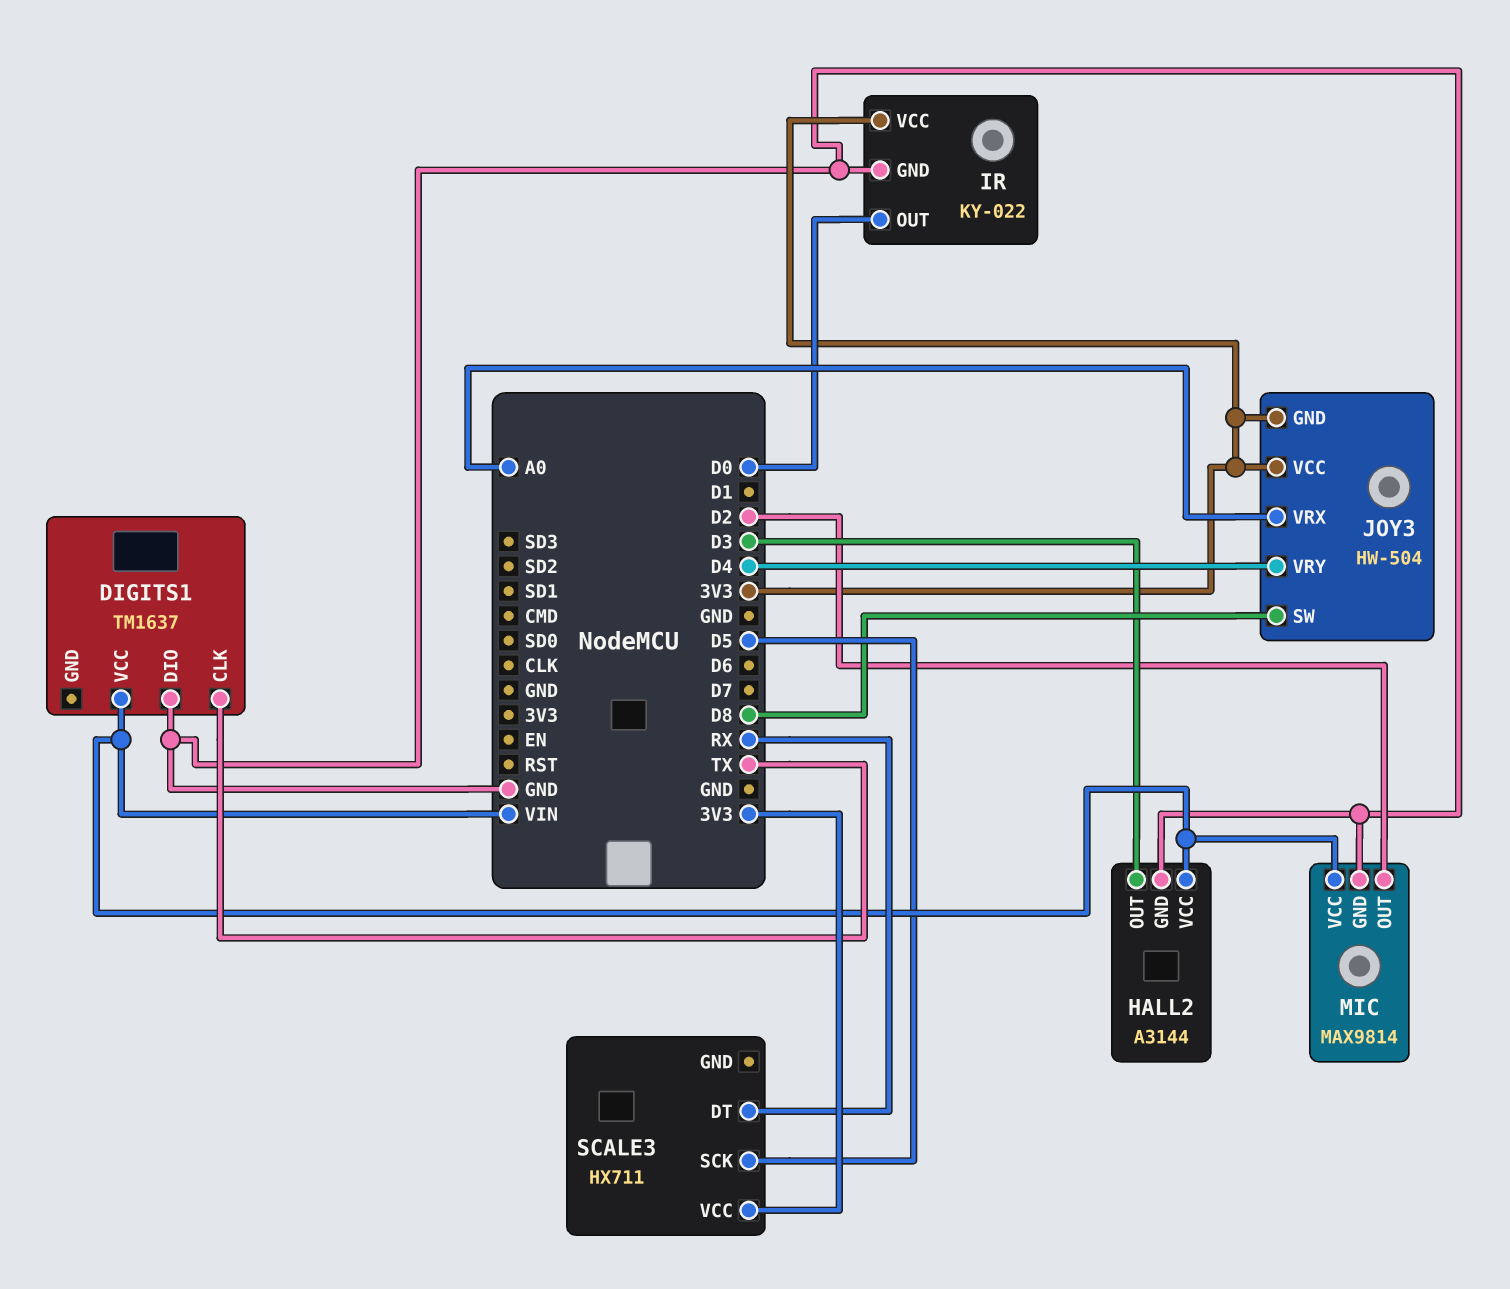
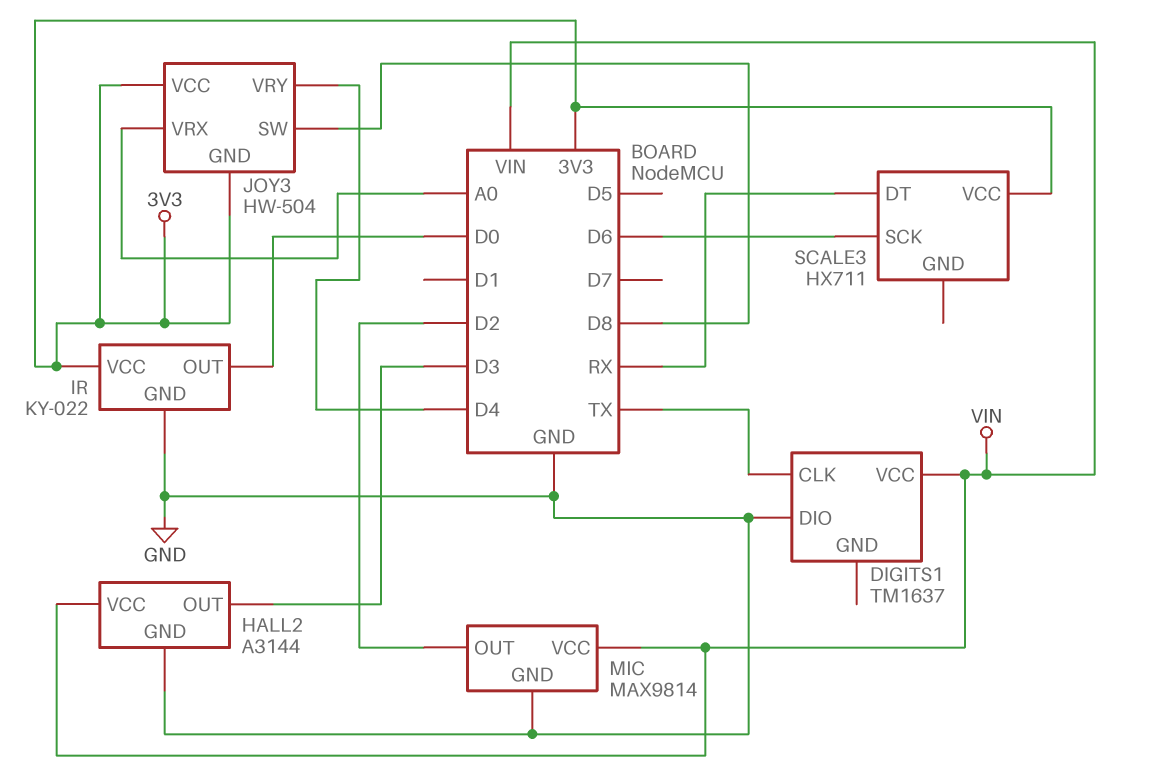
SCALE3 pin SCK: D5 -> D6

